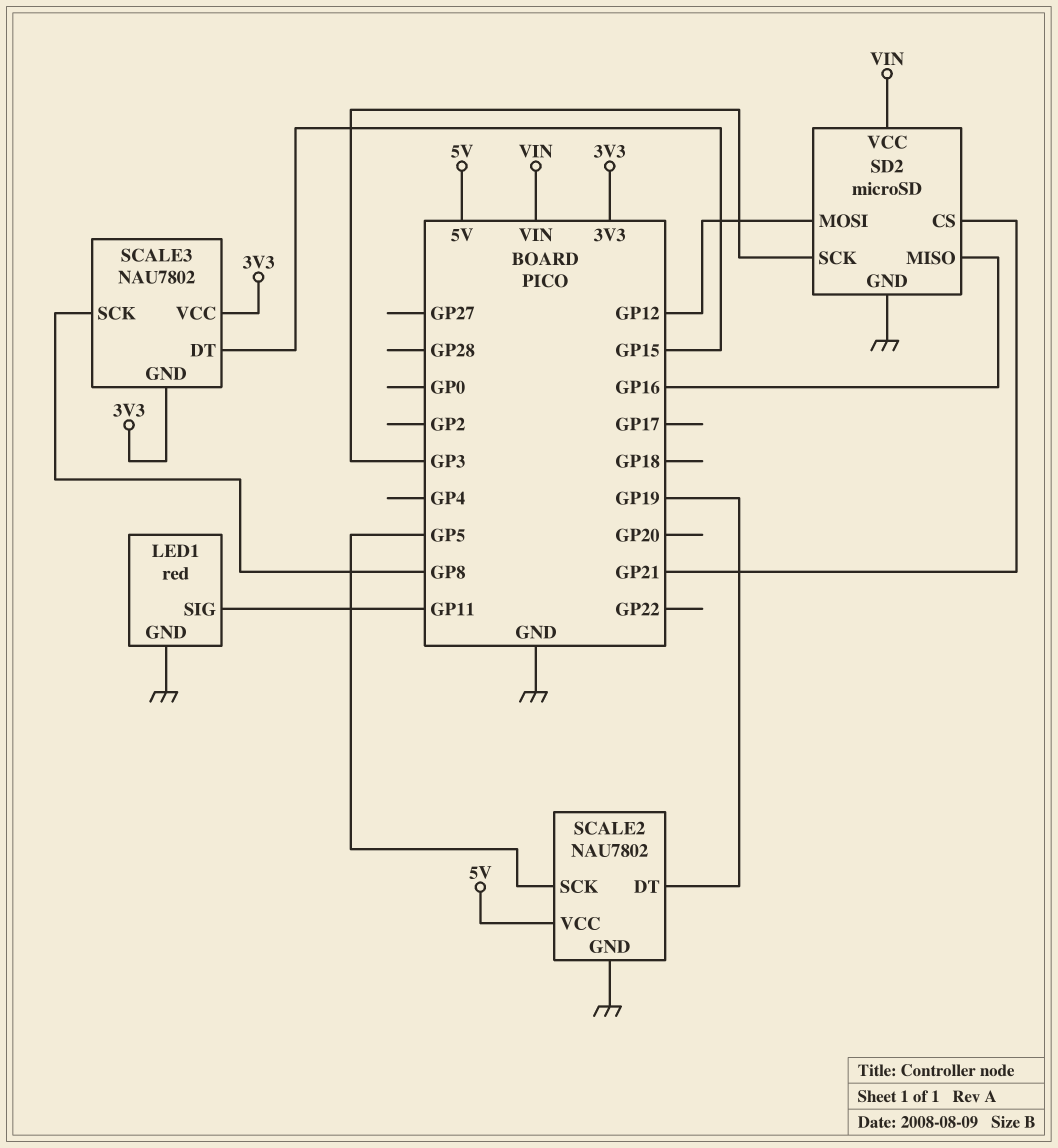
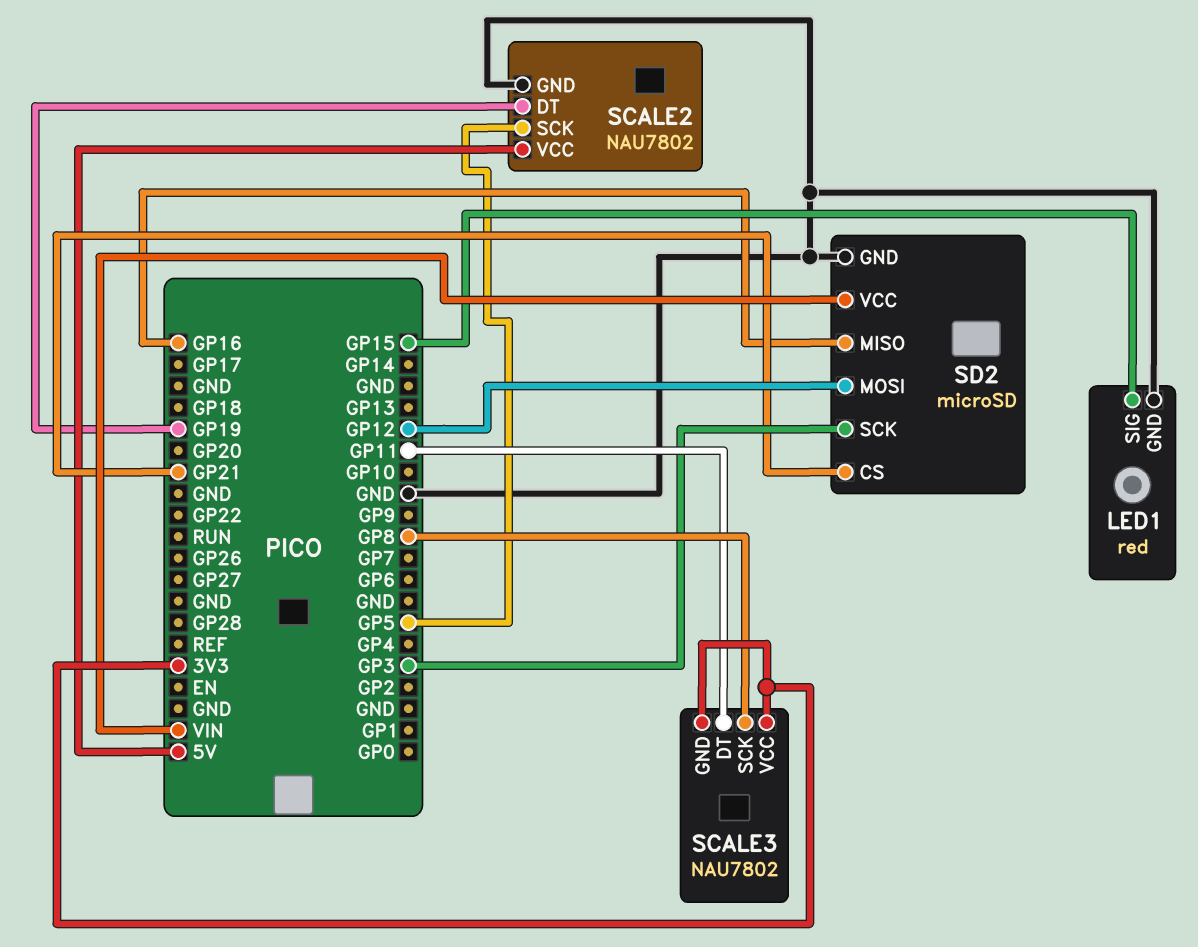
LED1 pin SIG: GP11 -> GP15
SCALE3 pin DT: GP15 -> GP11

